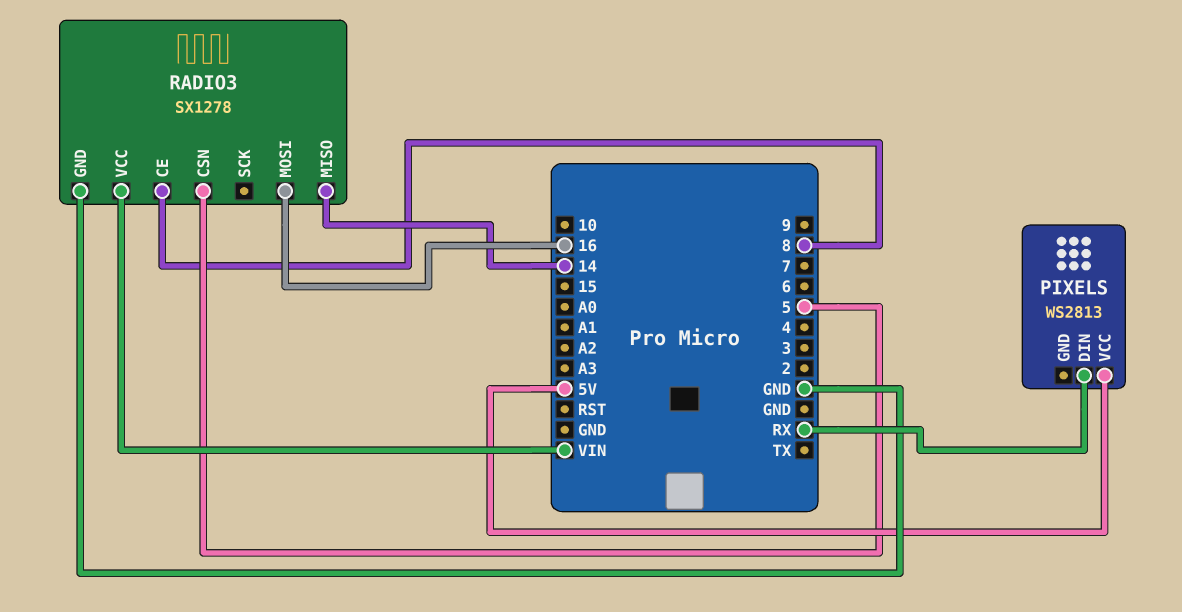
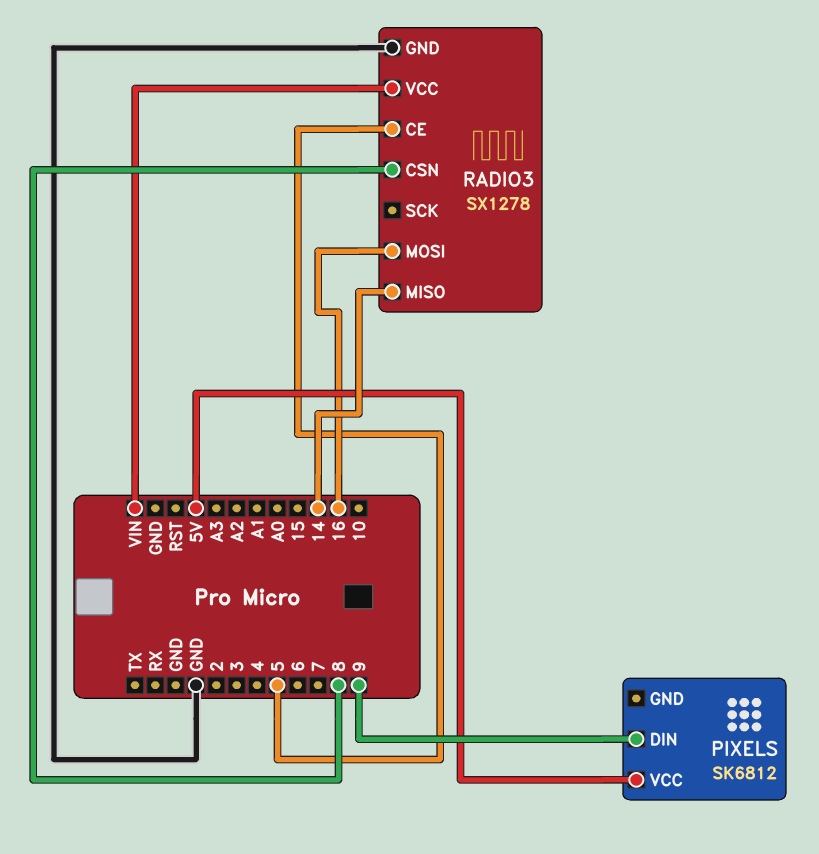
PIXELS: WS2813 -> SK6812
PIXELS pin DIN: RX -> 9
RADIO3 pin CE: 8 -> 5
RADIO3 pin CSN: 5 -> 8

